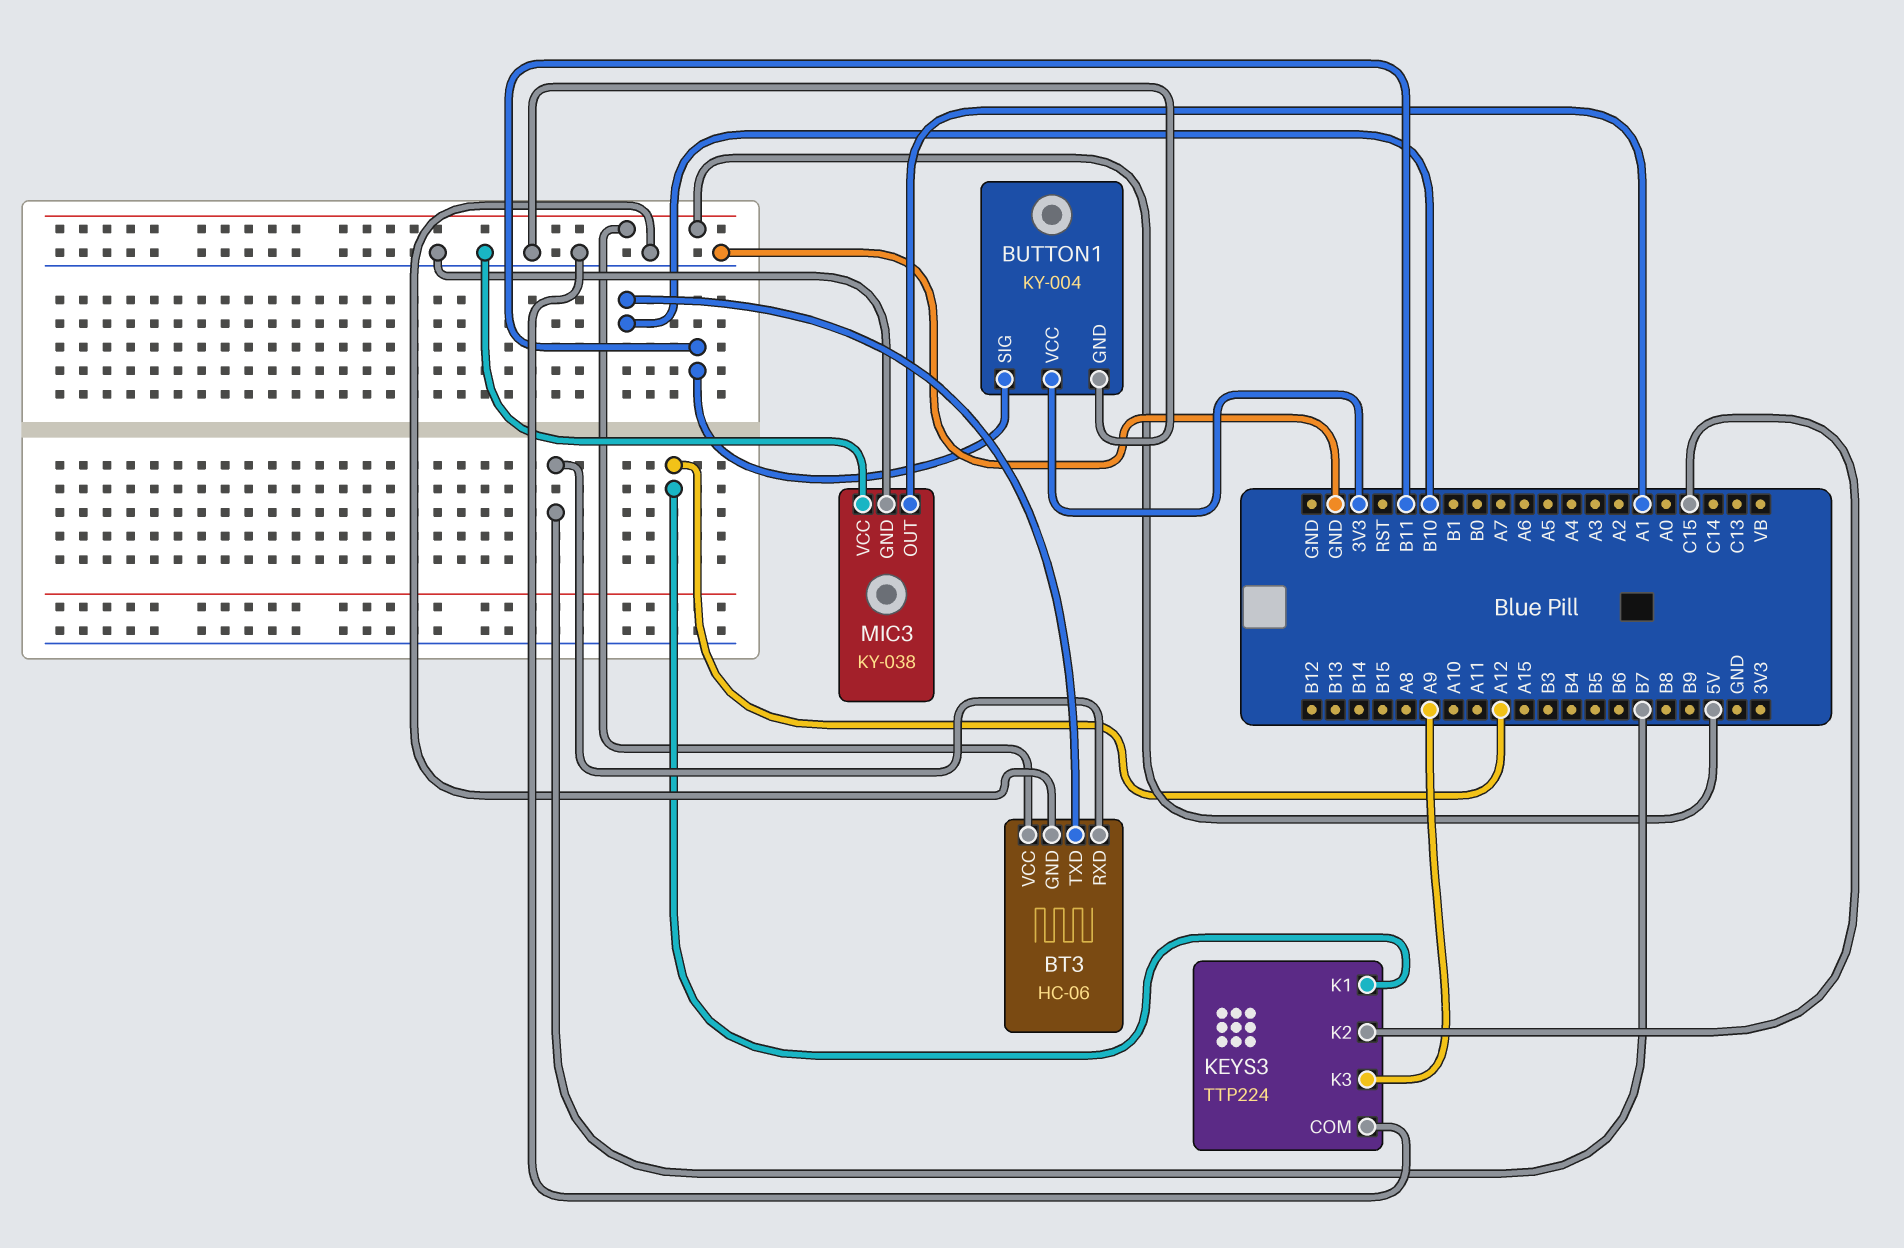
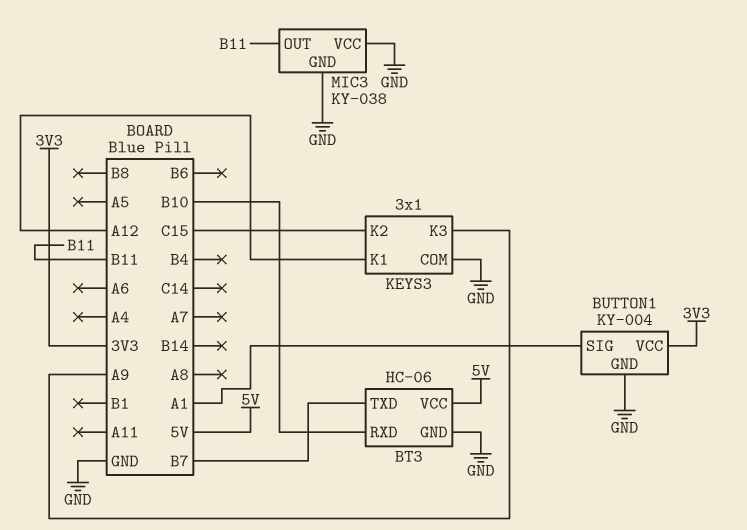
BT3 pin RXD: B7 -> B10
BT3 pin TXD: B10 -> B7
BUTTON1 pin SIG: B11 -> A1
KEYS3: TTP224 -> 3x1
MIC3 pin OUT: A1 -> B11

